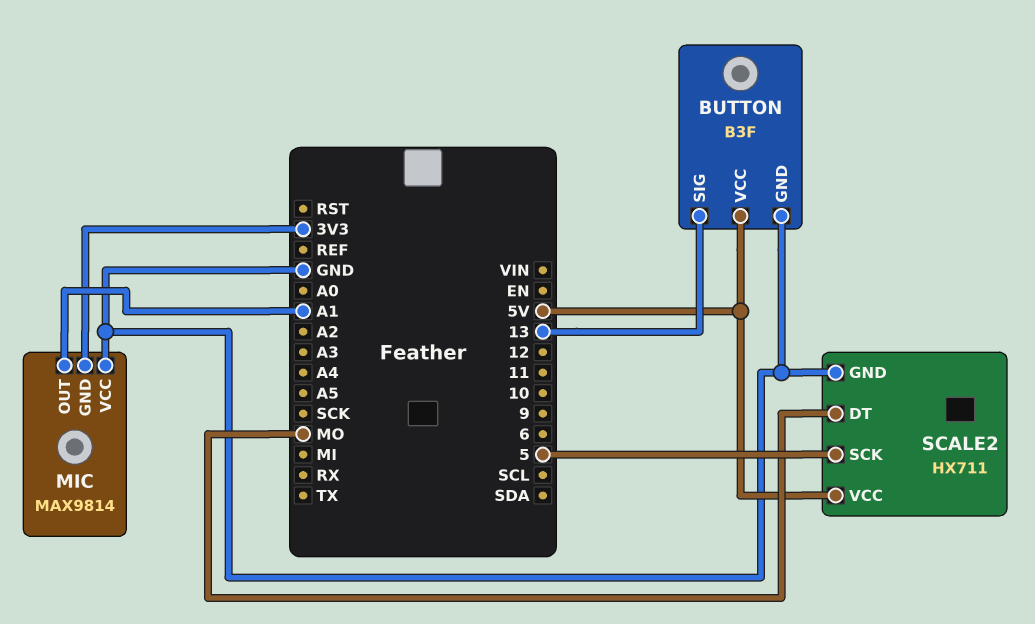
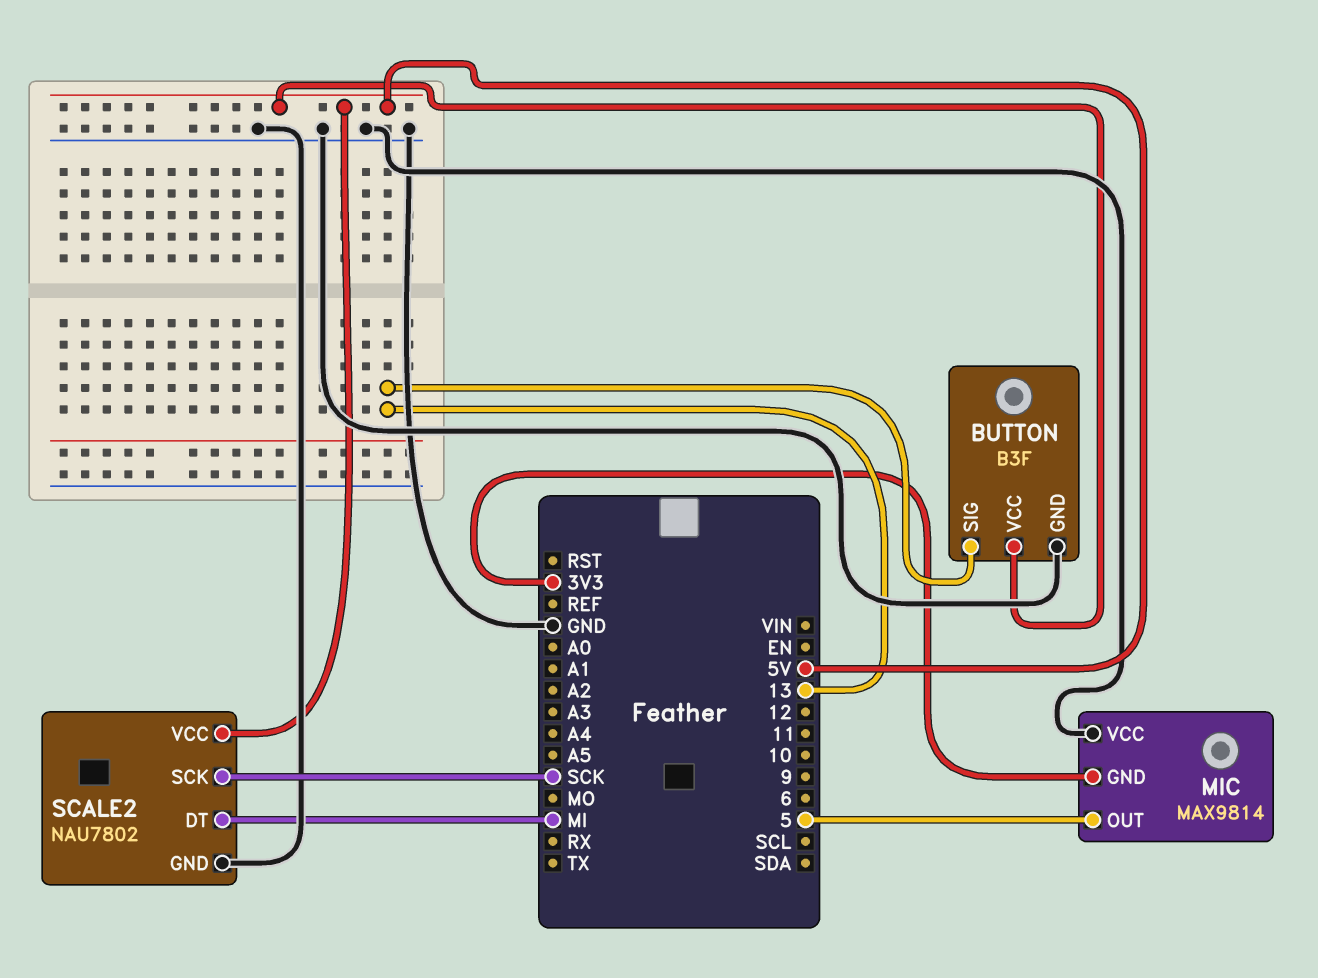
MIC pin OUT: A1 -> 5
SCALE2: HX711 -> NAU7802
SCALE2 pin DT: MO -> MI
SCALE2 pin SCK: 5 -> SCK

